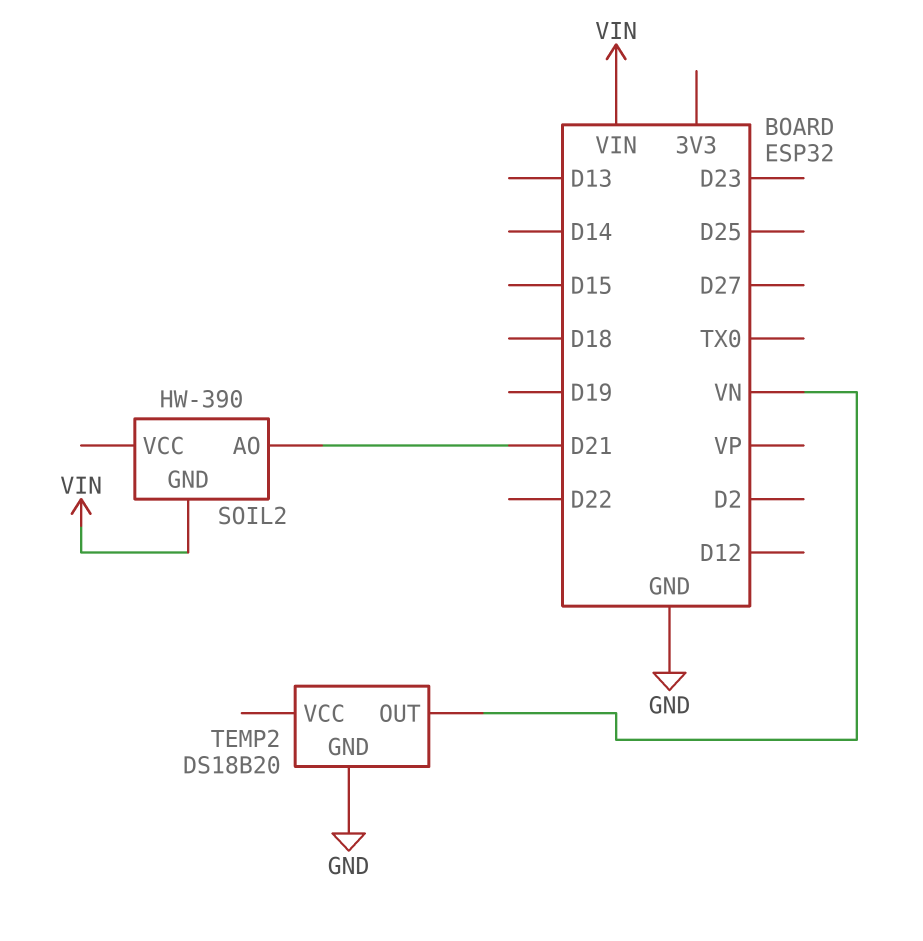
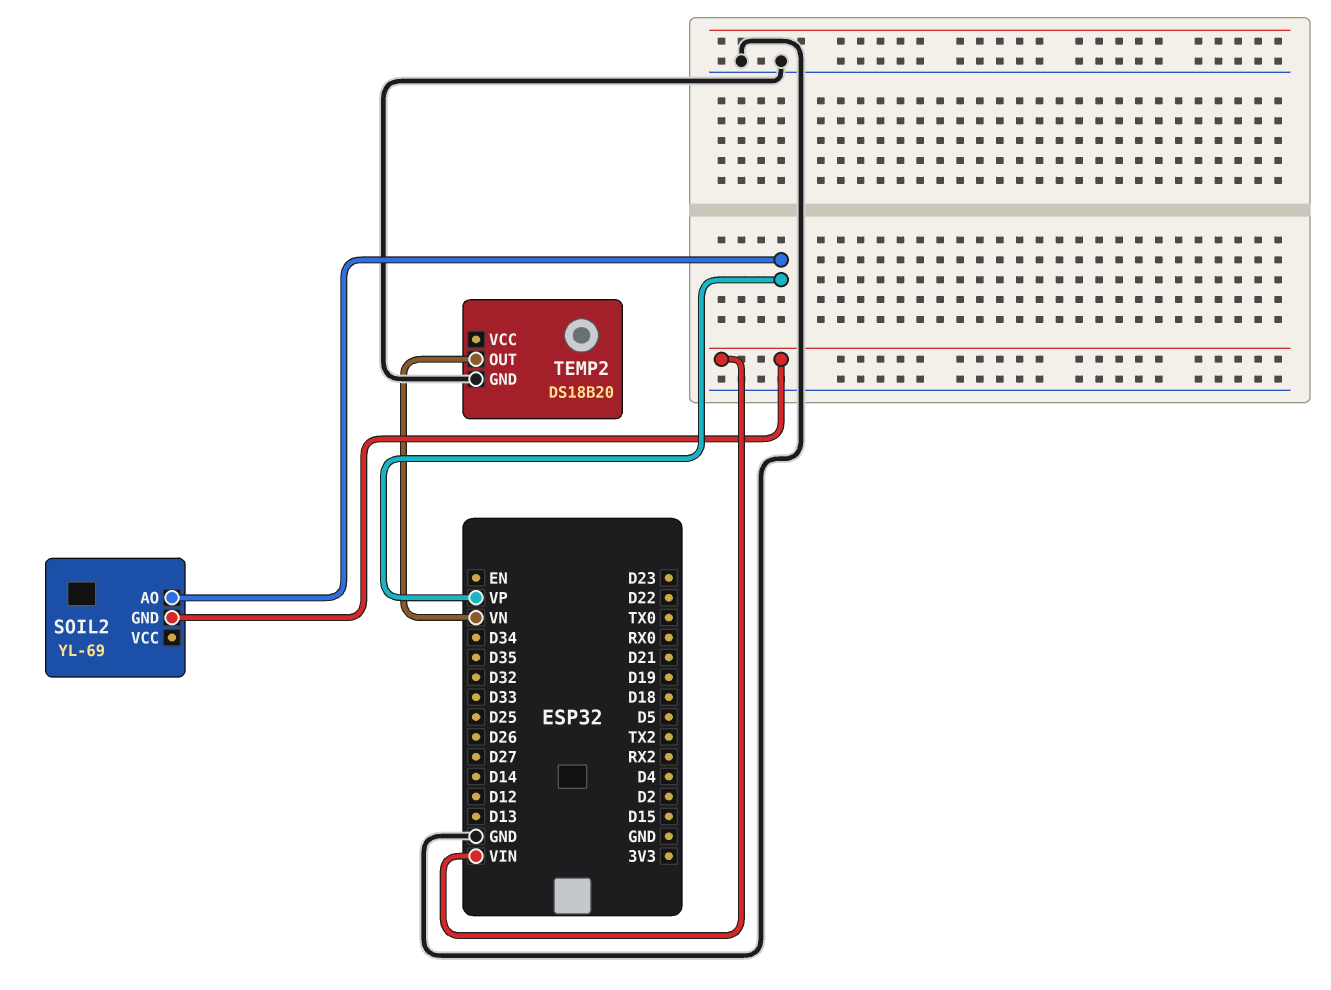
SOIL2: HW-390 -> YL-69
SOIL2 pin AO: D21 -> VP

